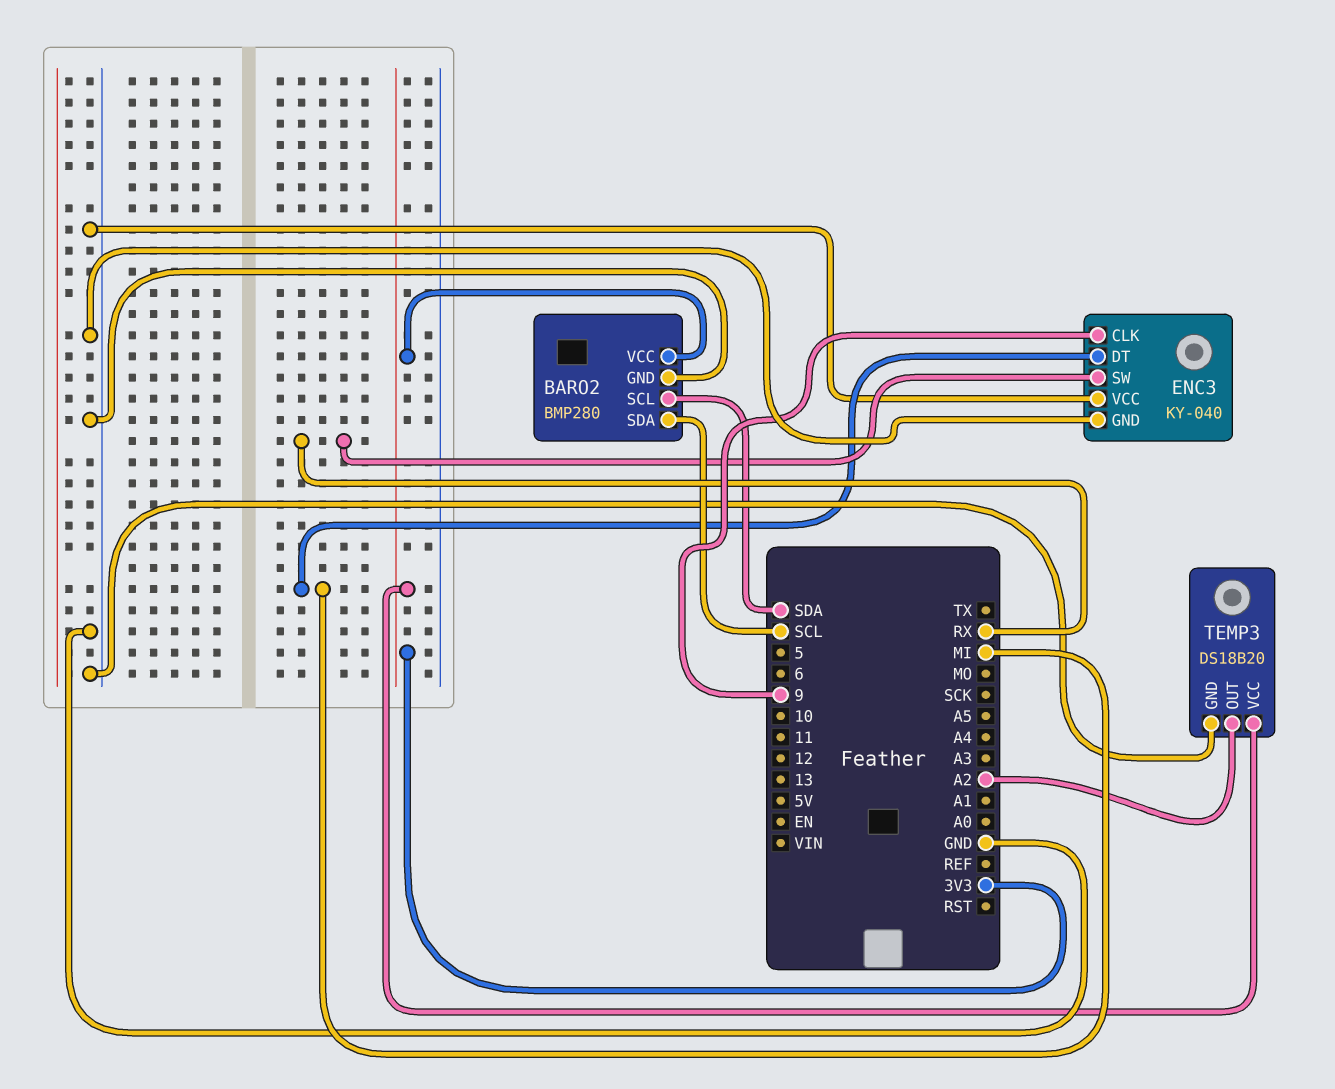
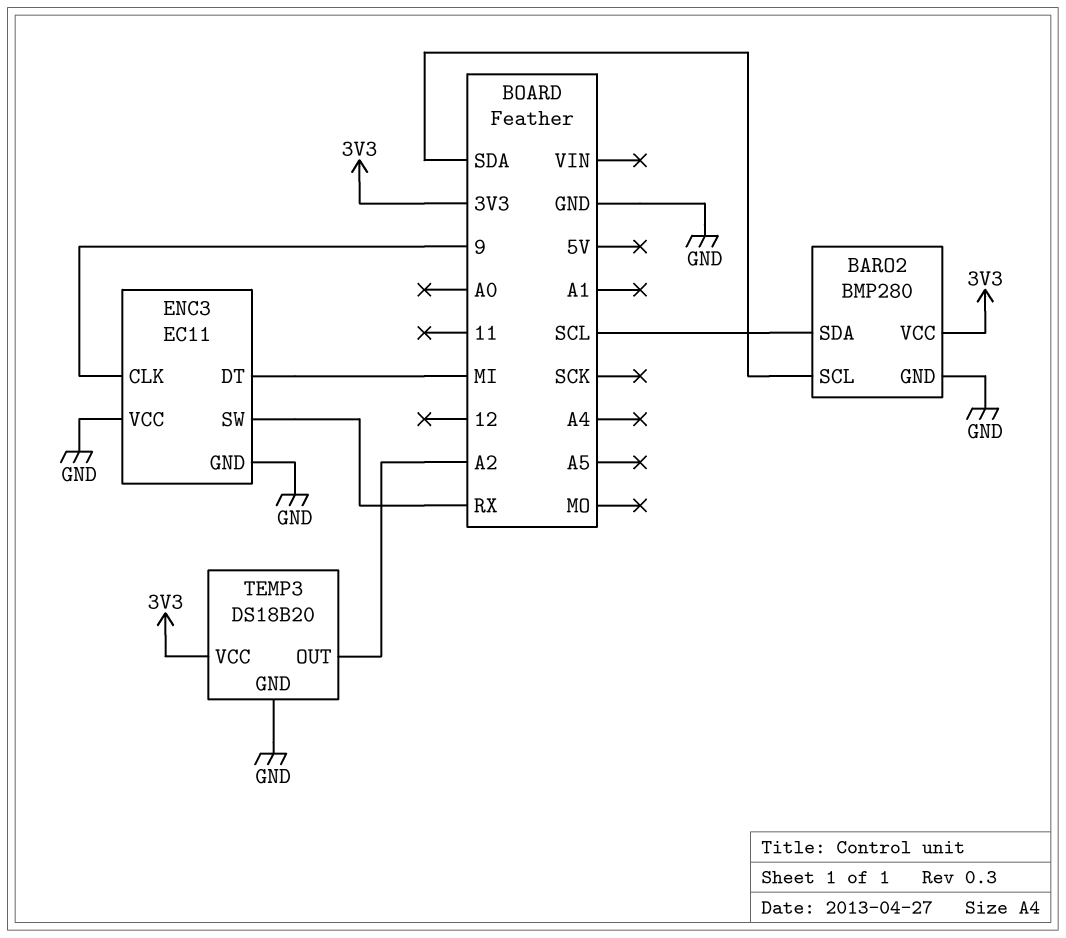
ENC3: KY-040 -> EC11

